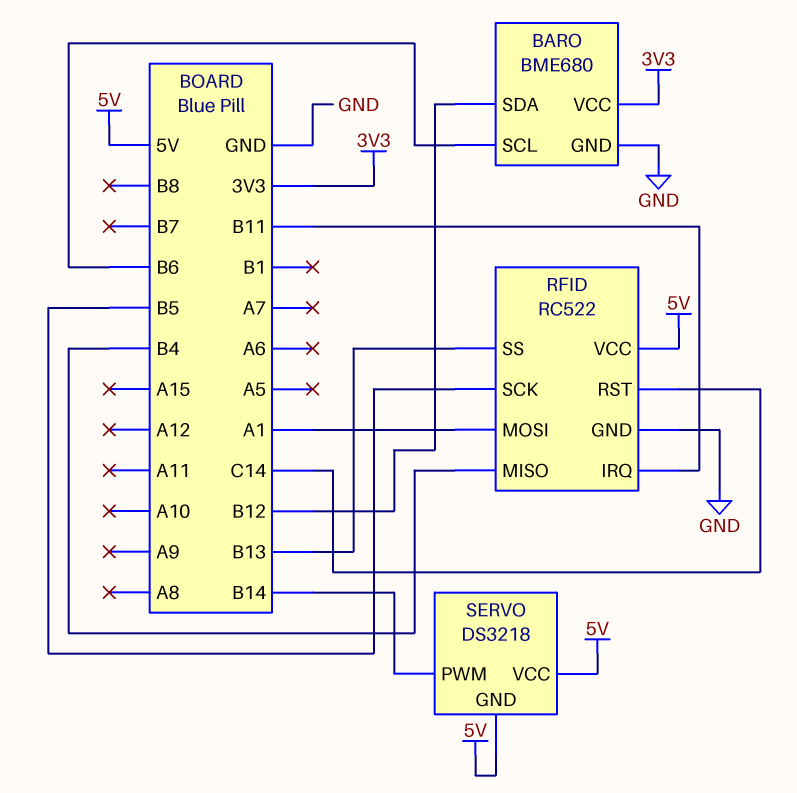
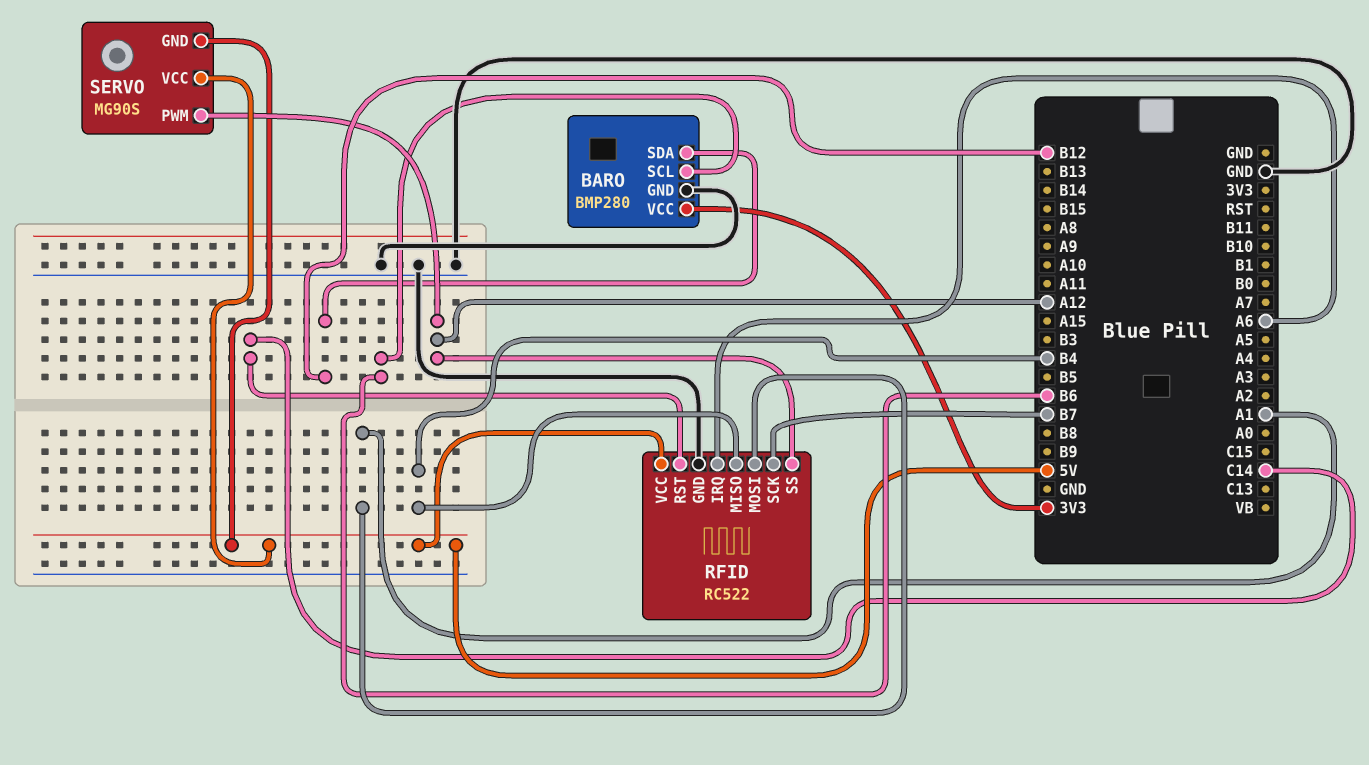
BARO: BME680 -> BMP280
RFID pin IRQ: B11 -> A6
RFID pin SCK: B5 -> B7
RFID pin SS: B13 -> A12
SERVO: DS3218 -> MG90S
SERVO pin PWM: B14 -> A12

